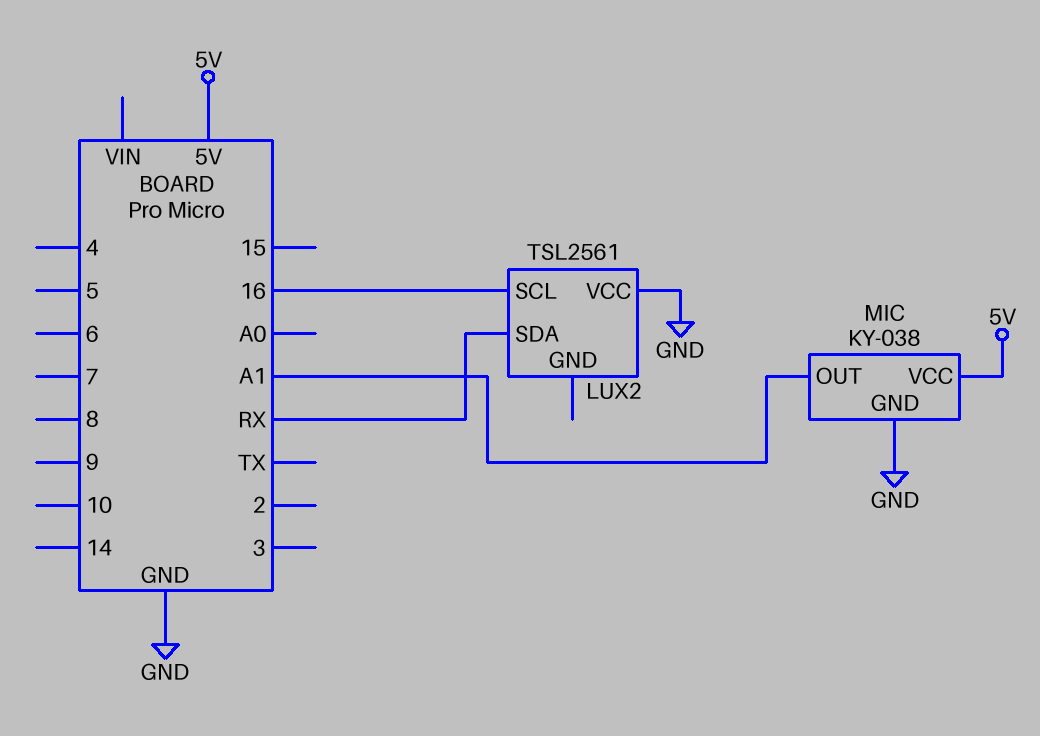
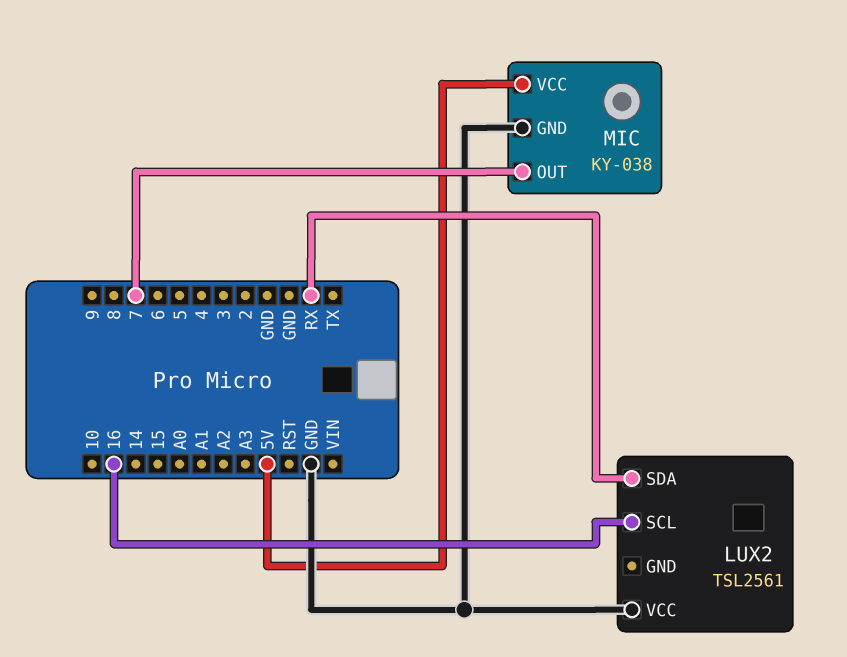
MIC pin OUT: A1 -> 7

